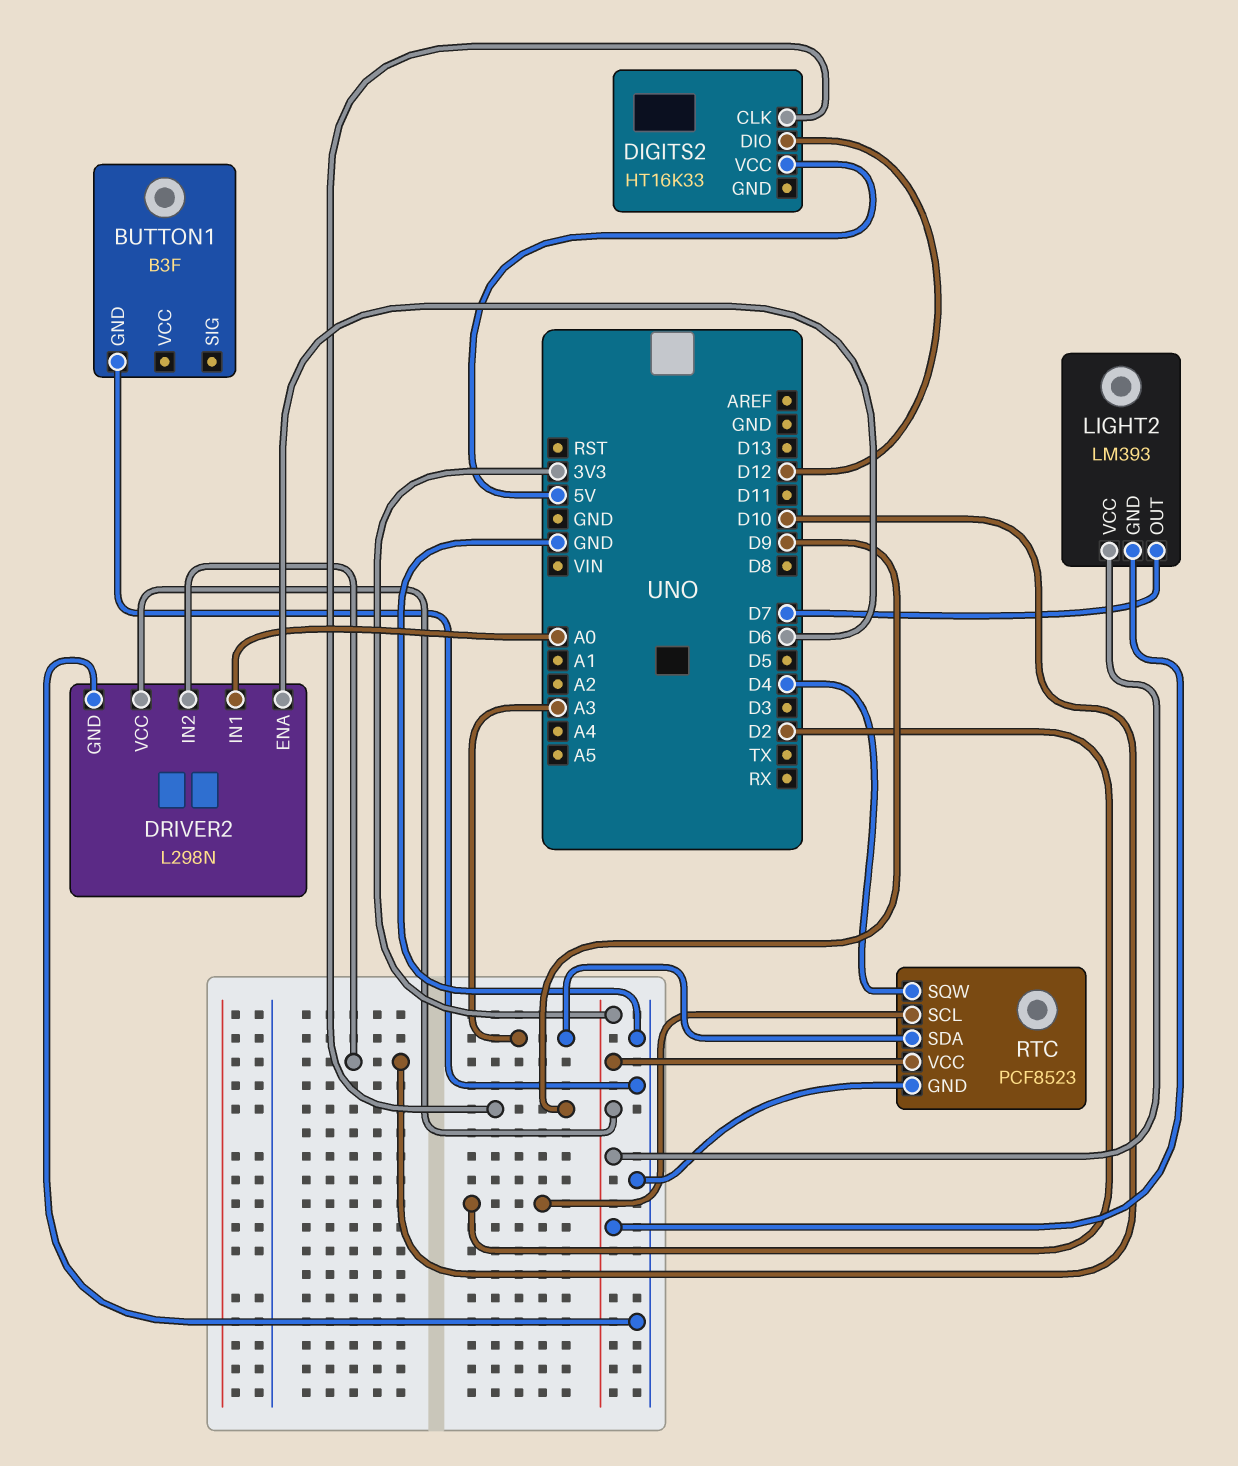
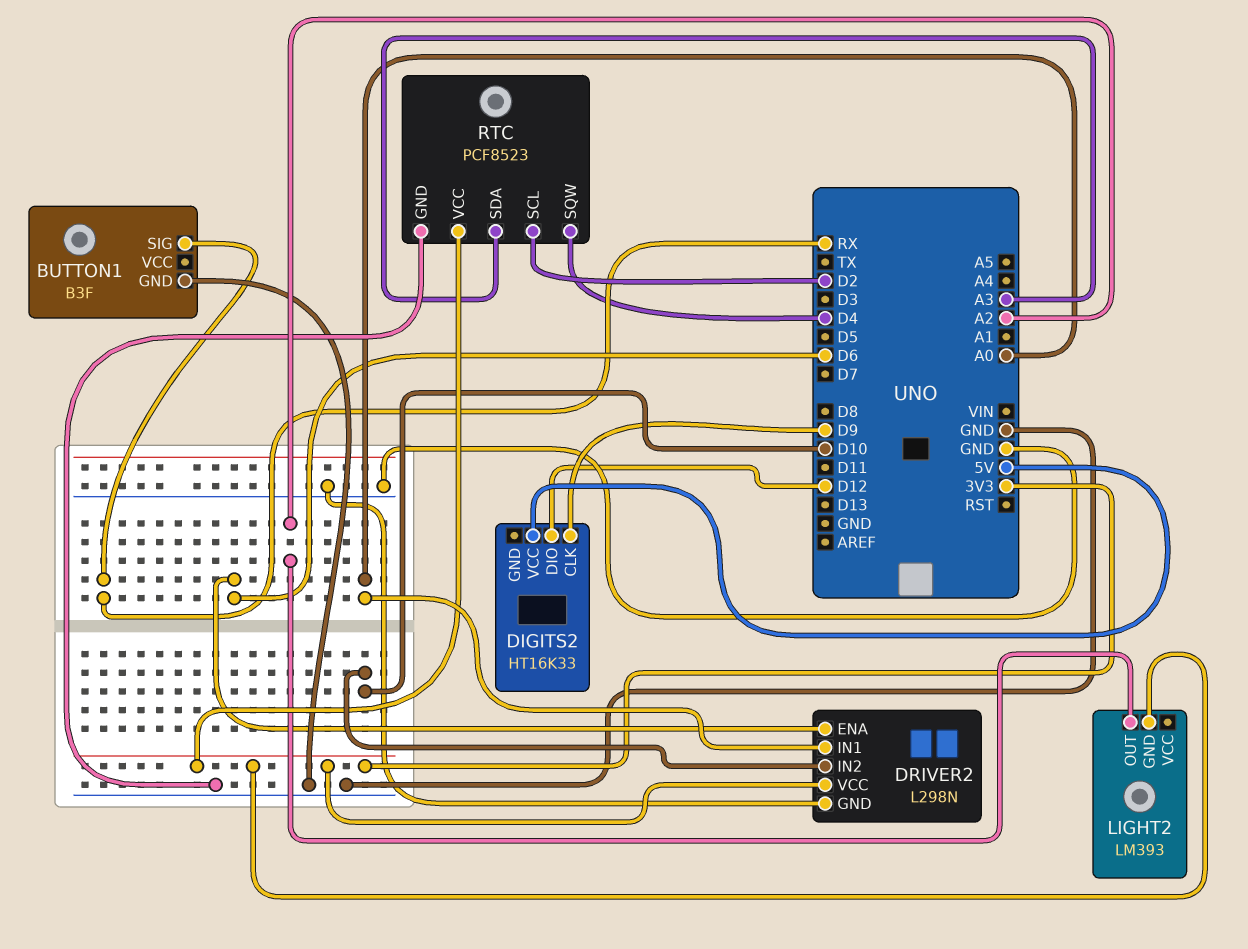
BUTTON1 pin SIG: none -> RX
LIGHT2 pin OUT: D7 -> A2
LIGHT2 pin VCC: 3V3 -> none

